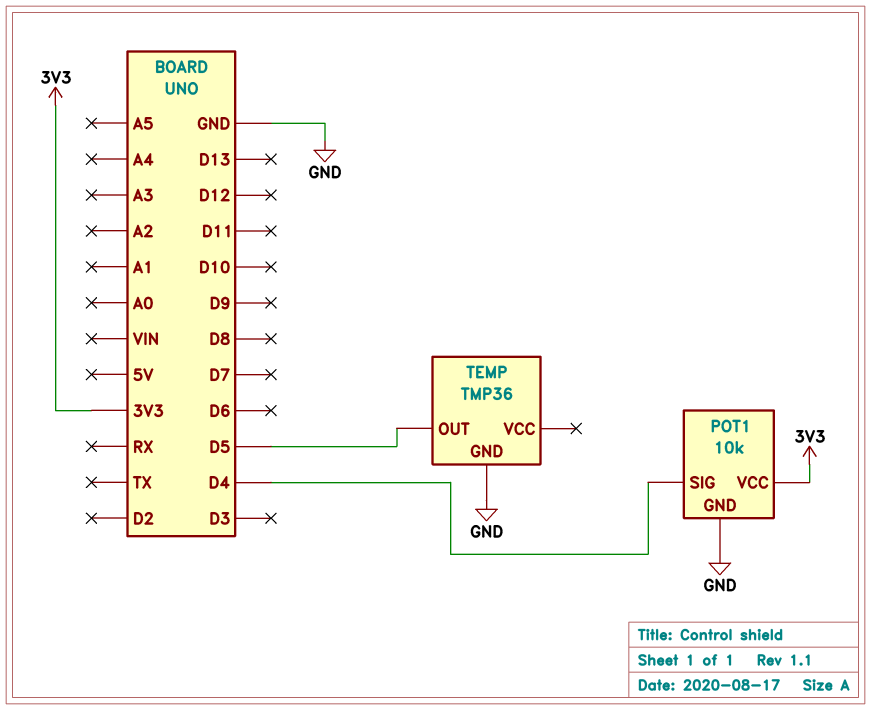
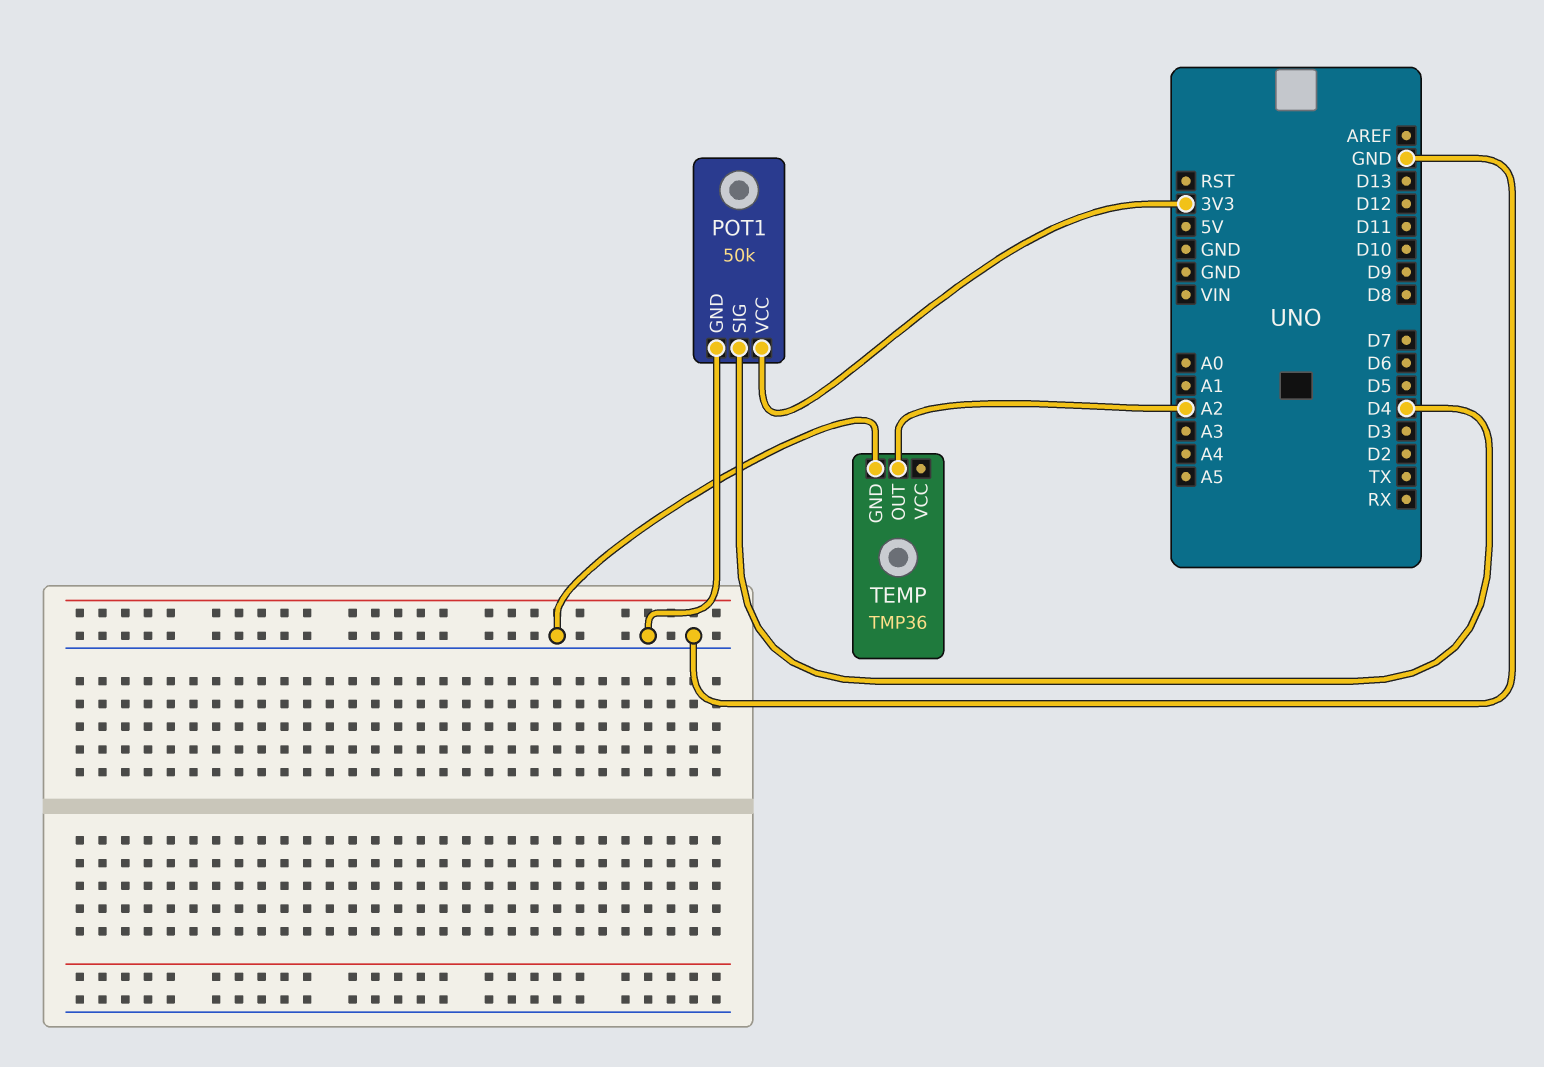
POT1: 10k -> 50k
TEMP pin OUT: D5 -> A2

